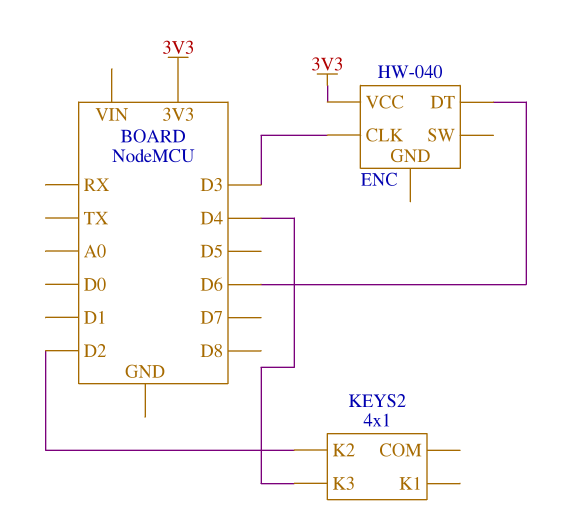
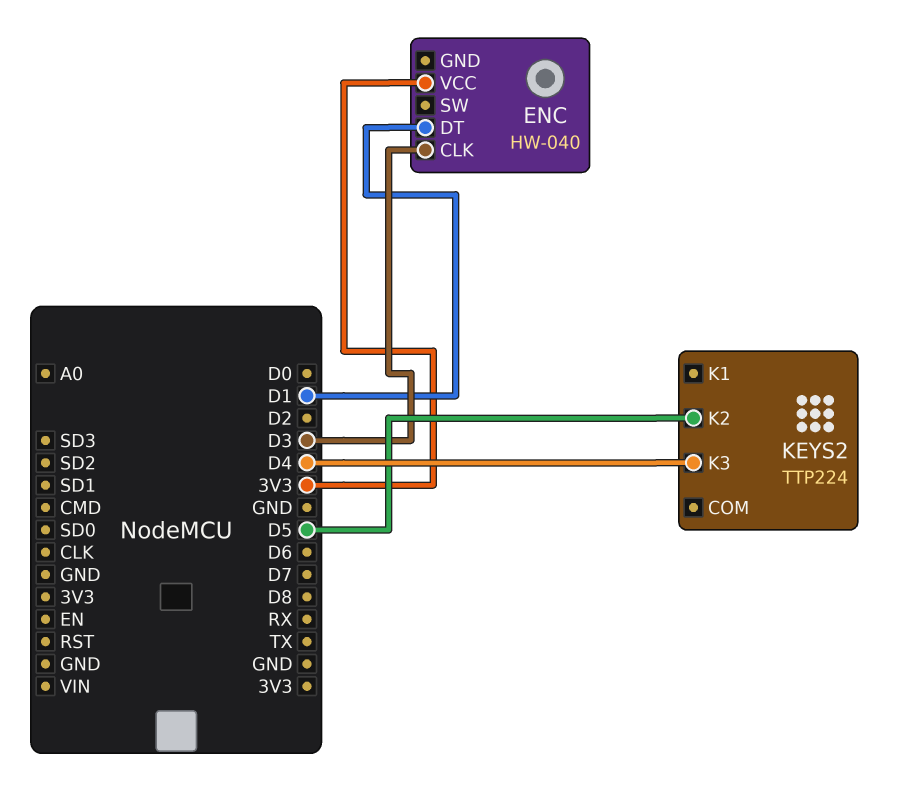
ENC pin DT: D6 -> D1
KEYS2: 4x1 -> TTP224
KEYS2 pin K2: D2 -> D5

